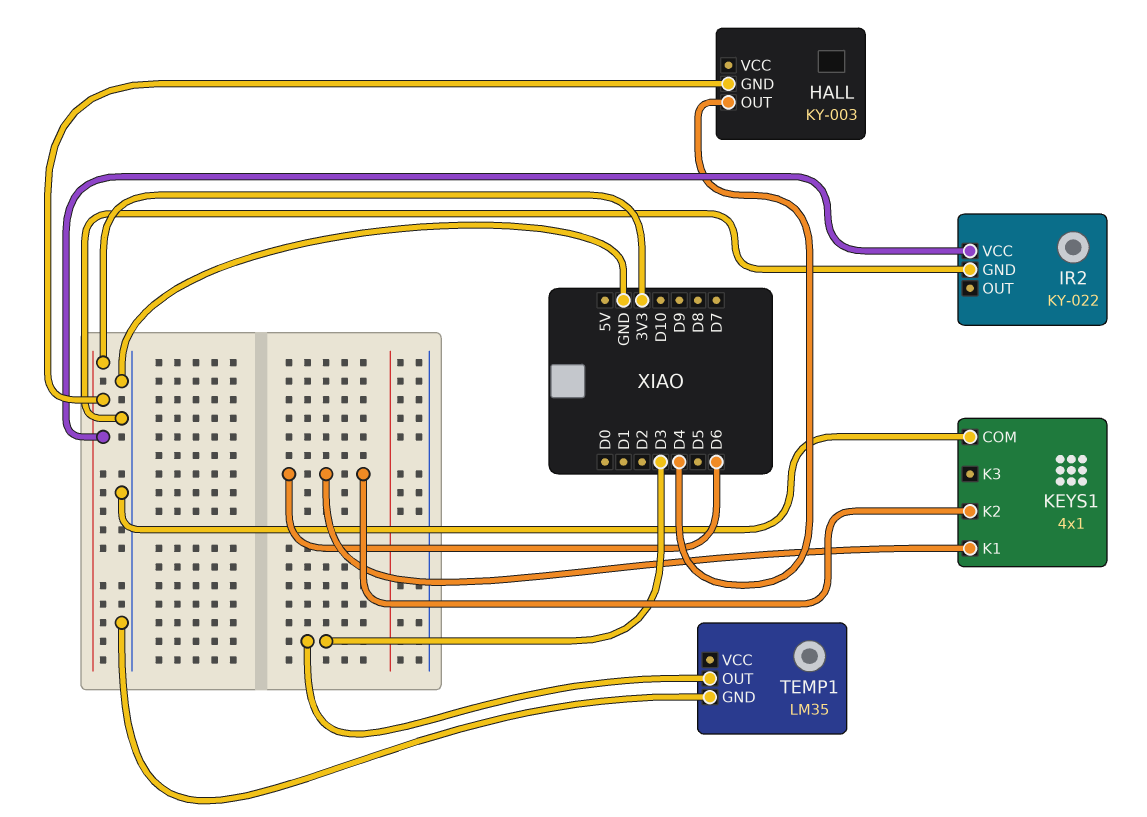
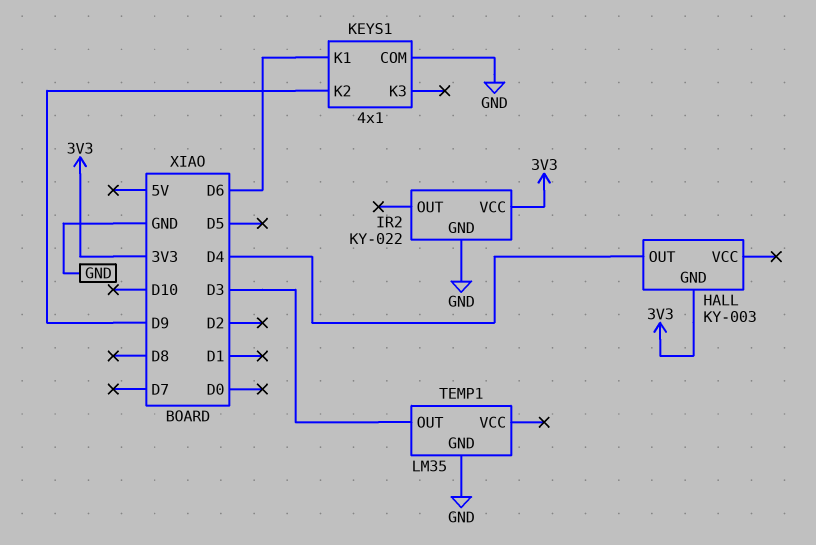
KEYS1 pin K2: D6 -> D9

